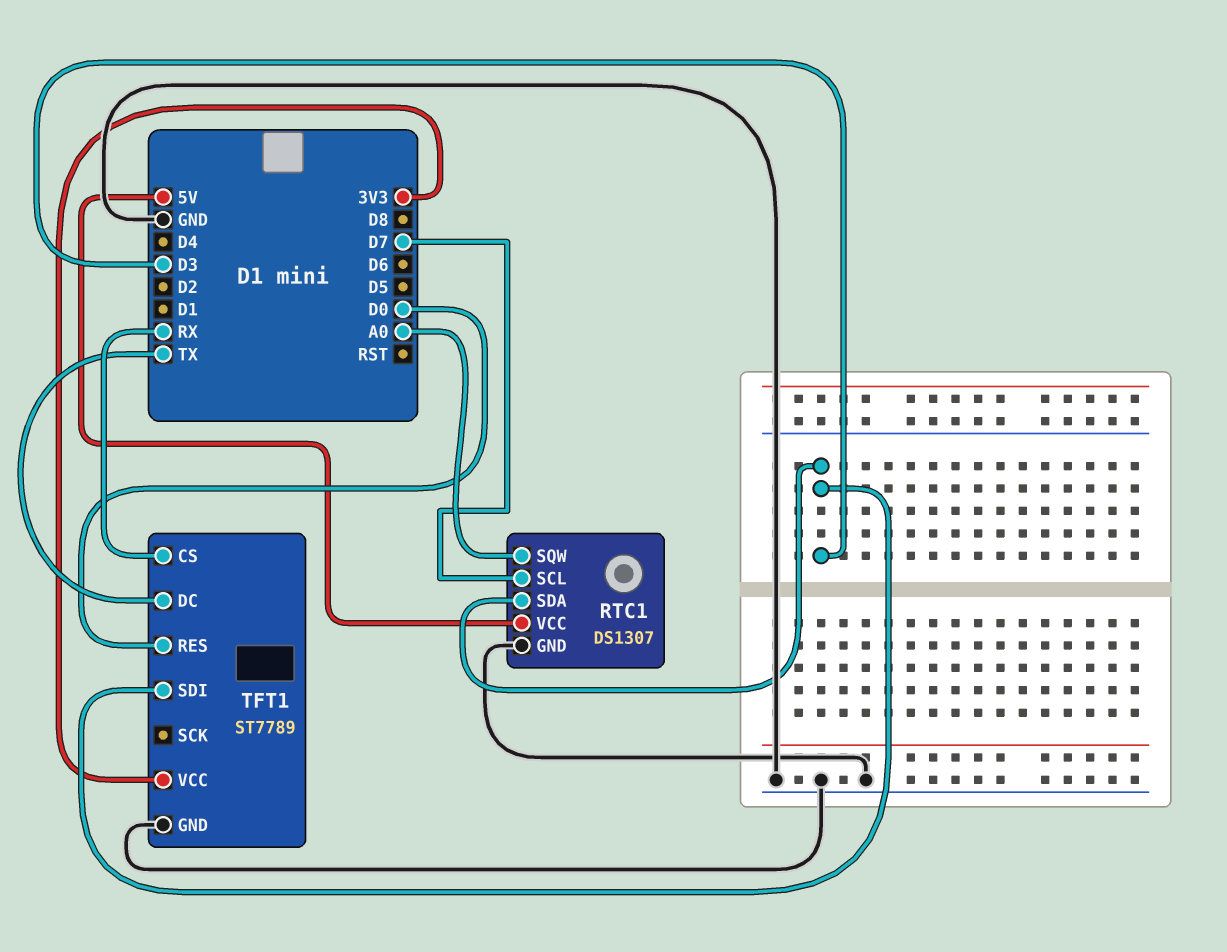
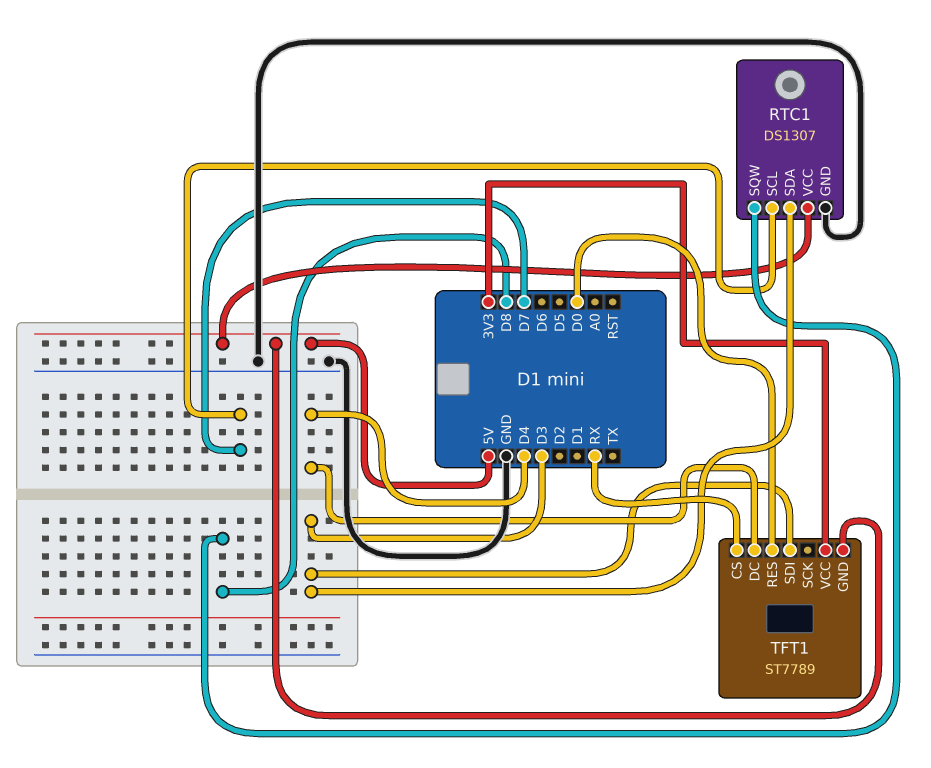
RTC1 pin SQW: A0 -> D8
TFT1 pin DC: TX -> D4
TFT1 pin GND: GND -> 5V

